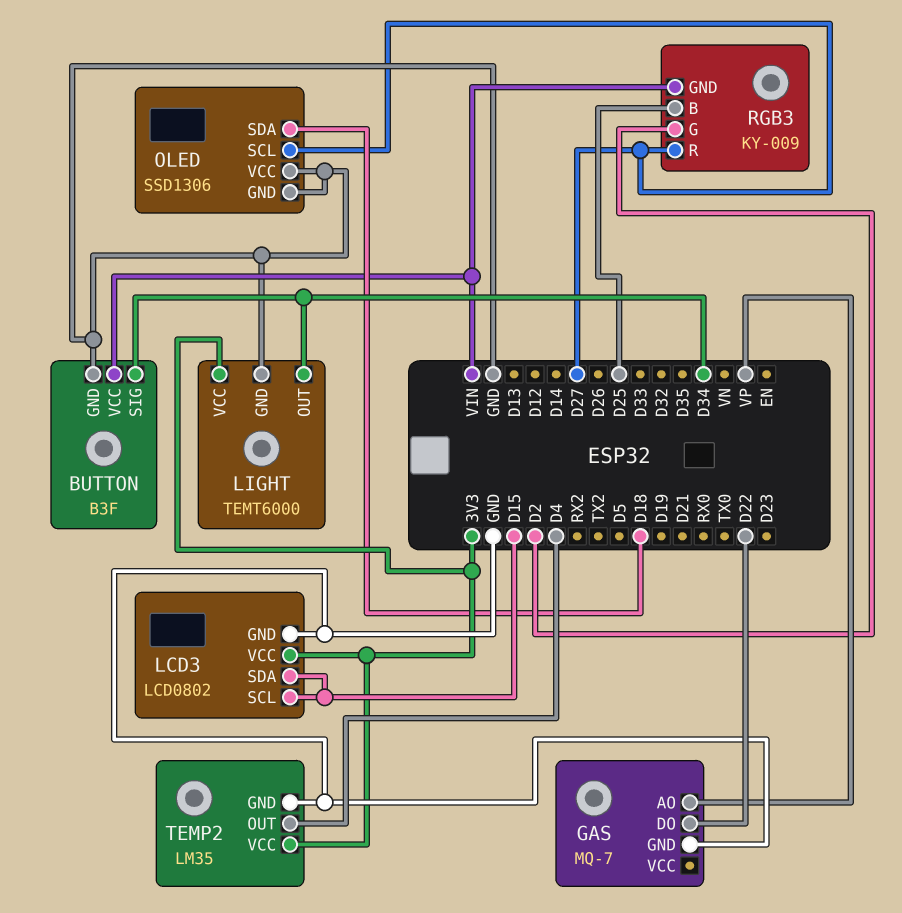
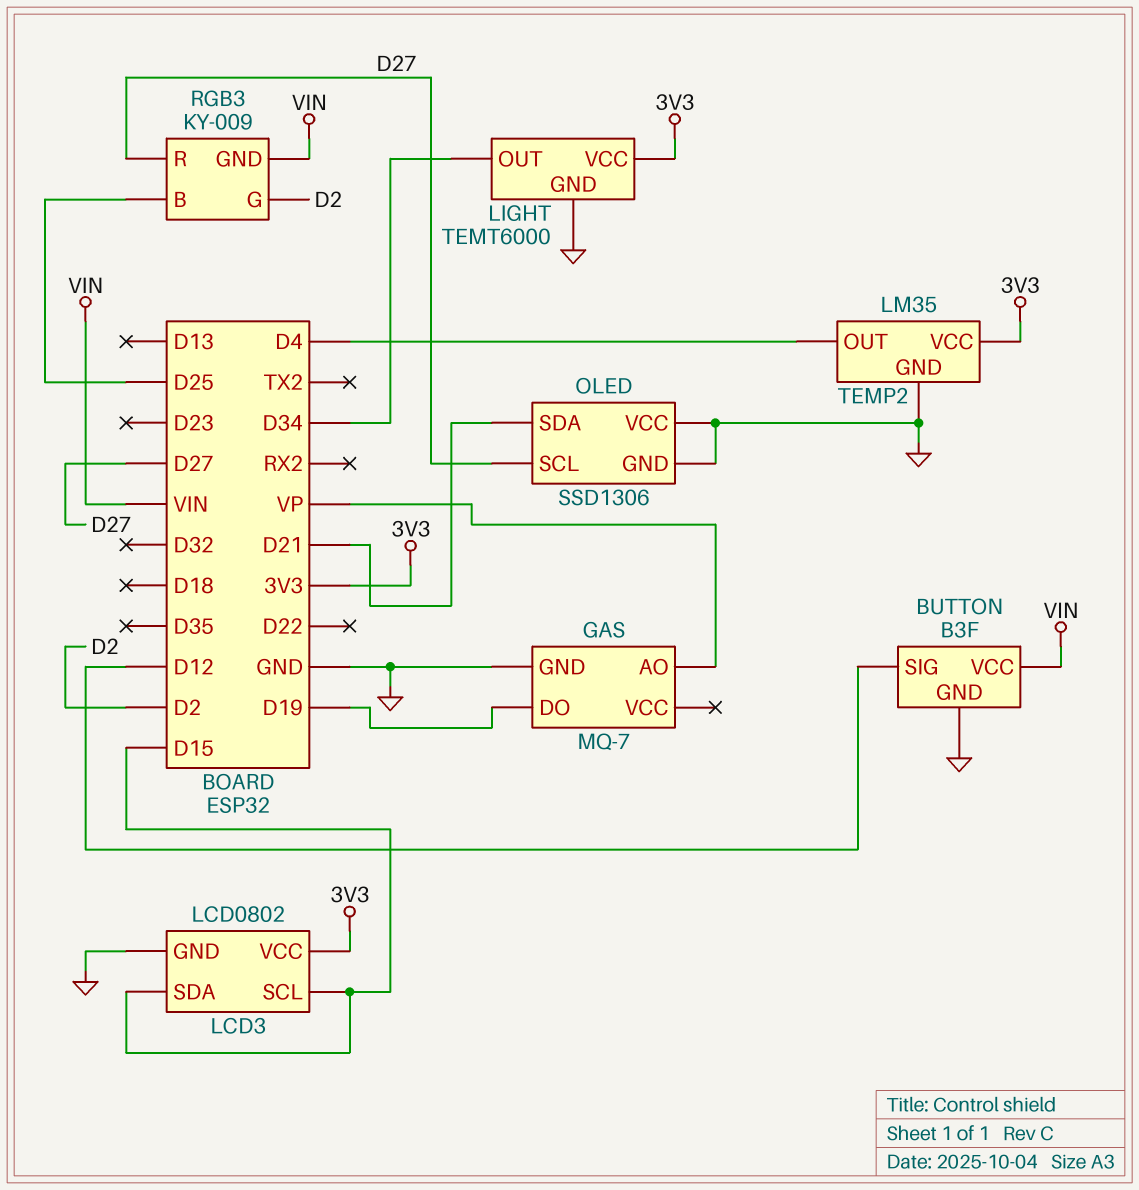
BUTTON pin SIG: D34 -> D12
GAS pin DO: D22 -> D19
OLED pin SDA: D18 -> D21

